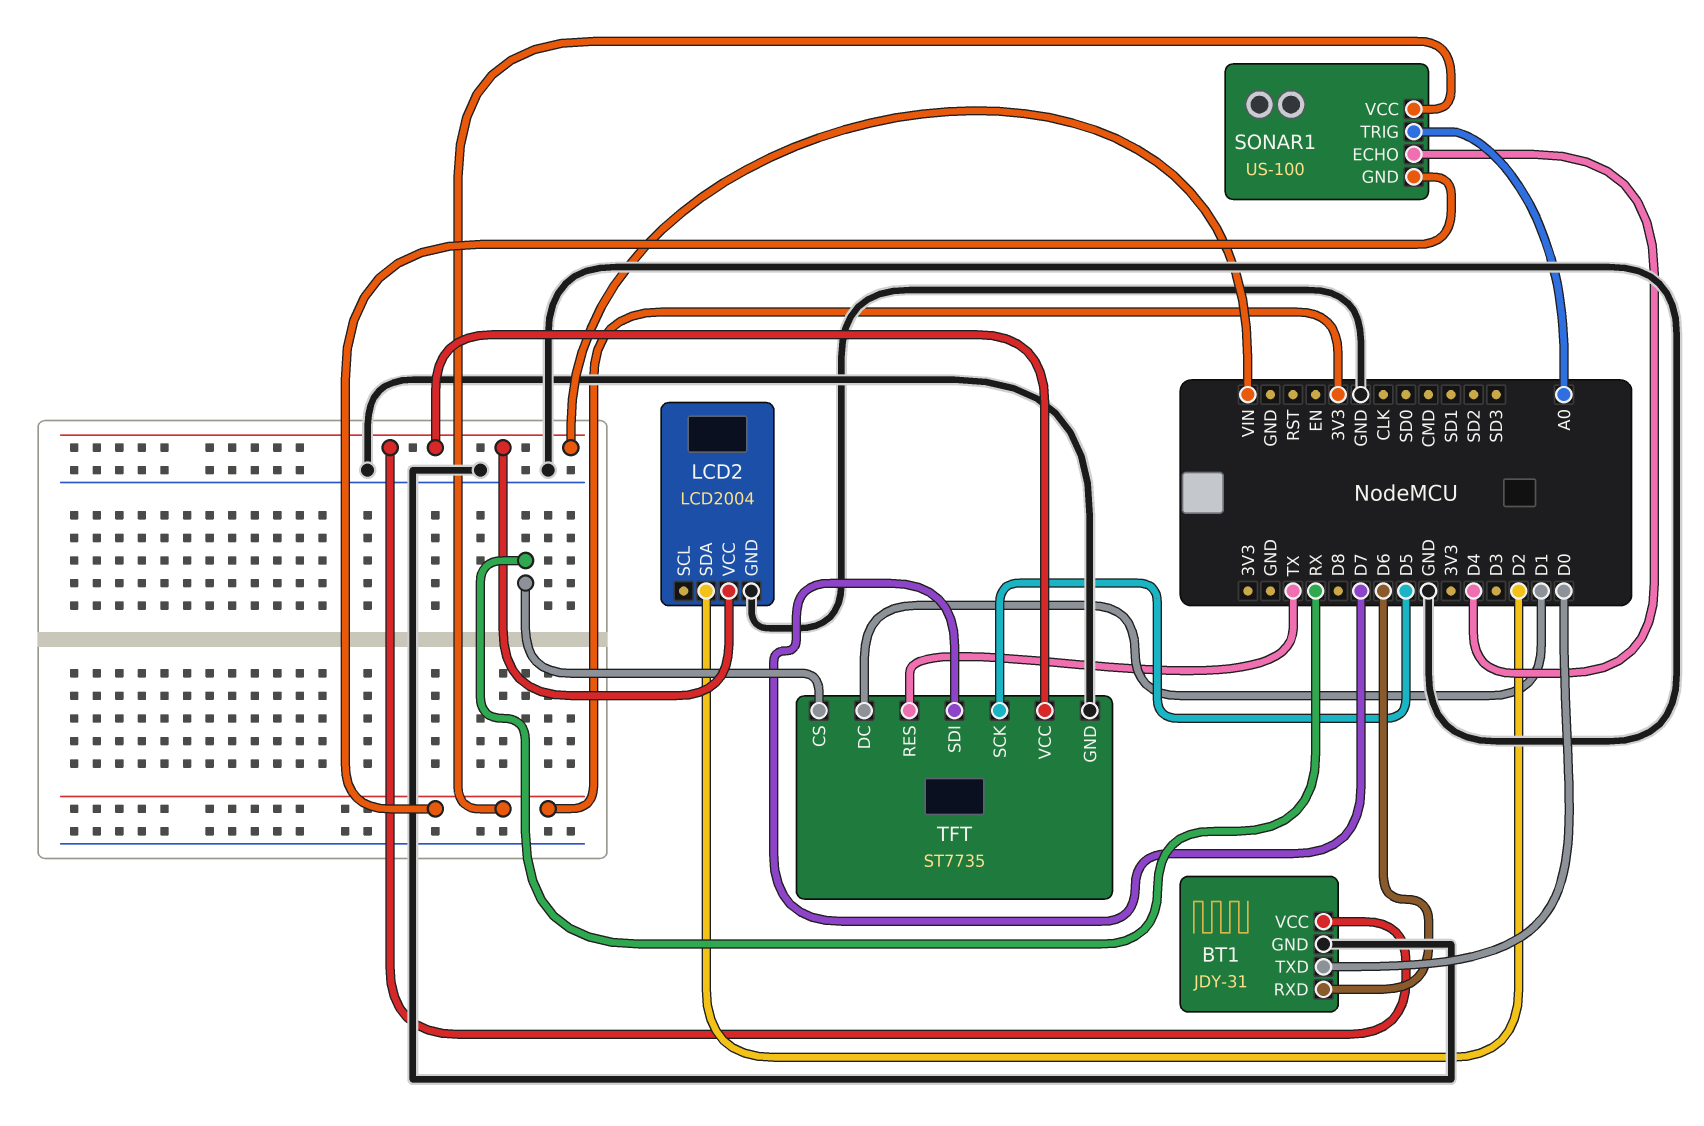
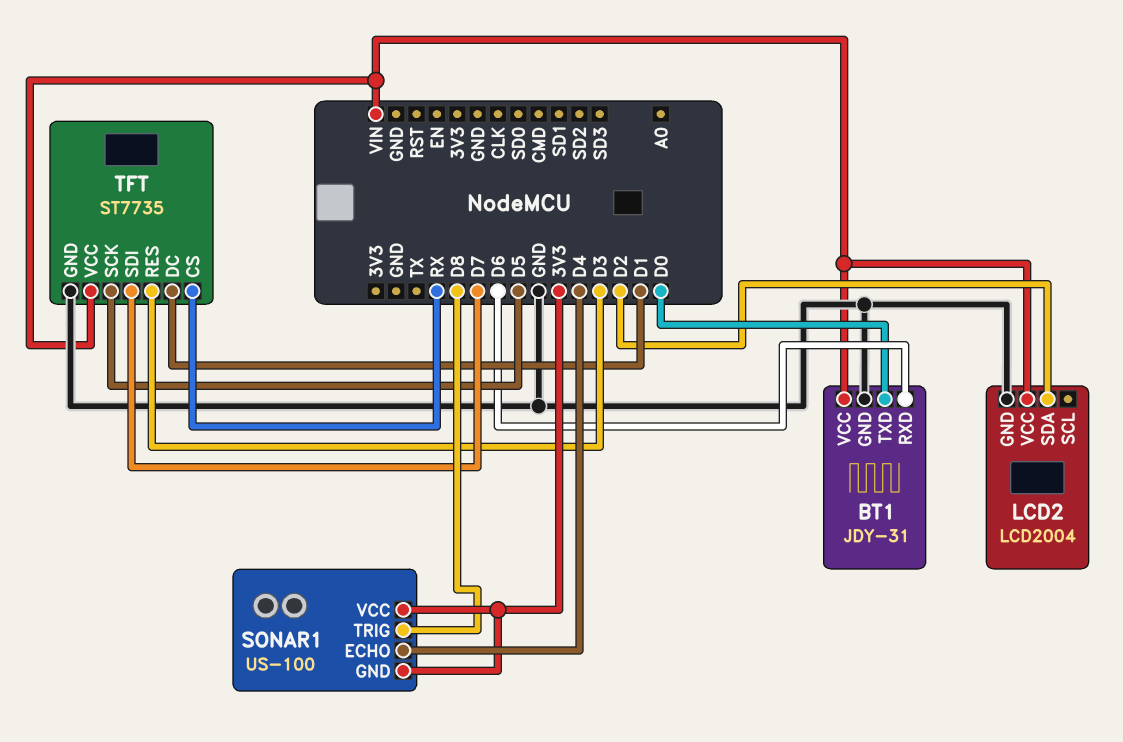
SONAR1 pin TRIG: A0 -> D8
TFT pin RES: TX -> D3

